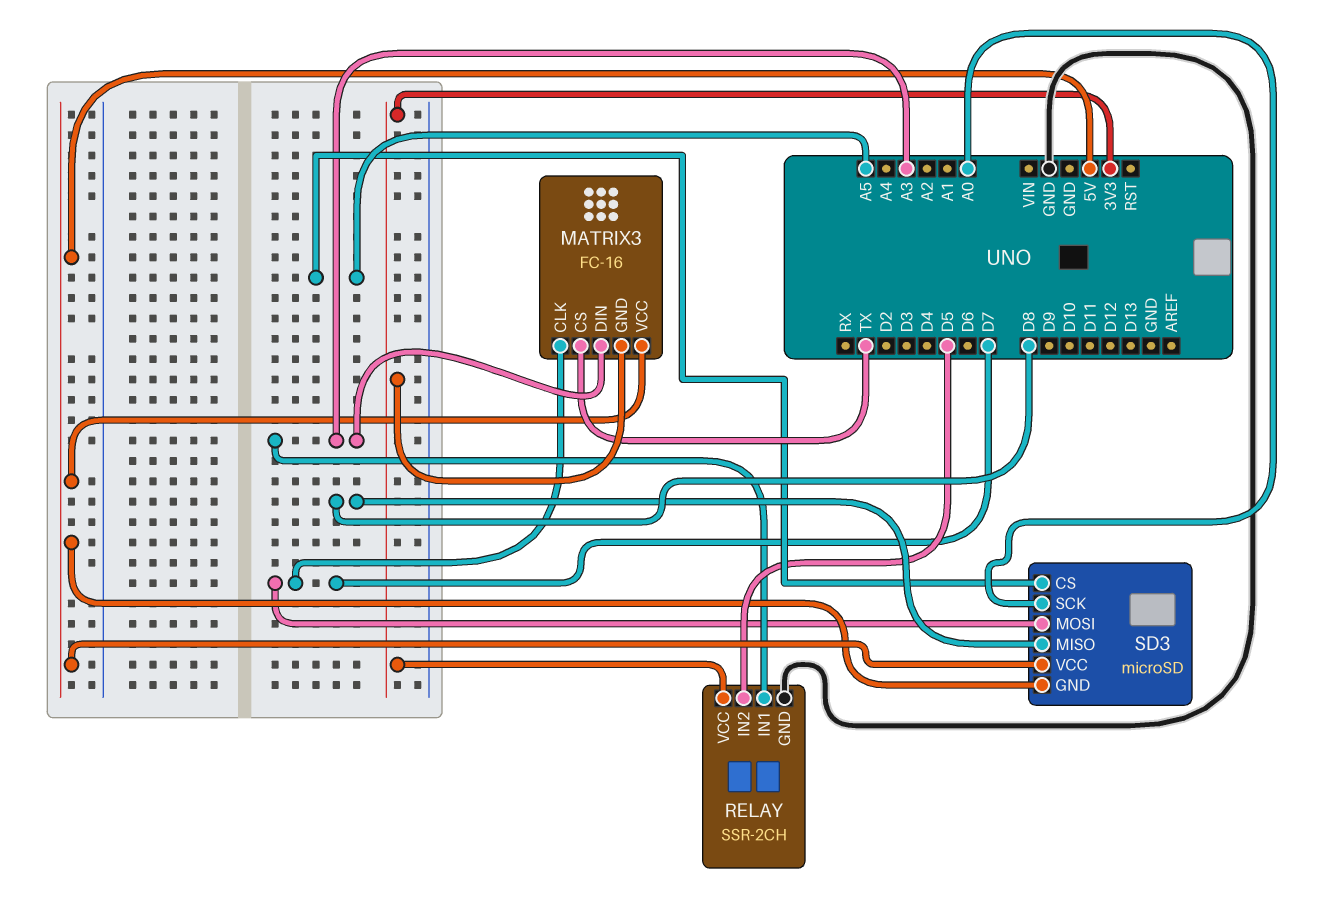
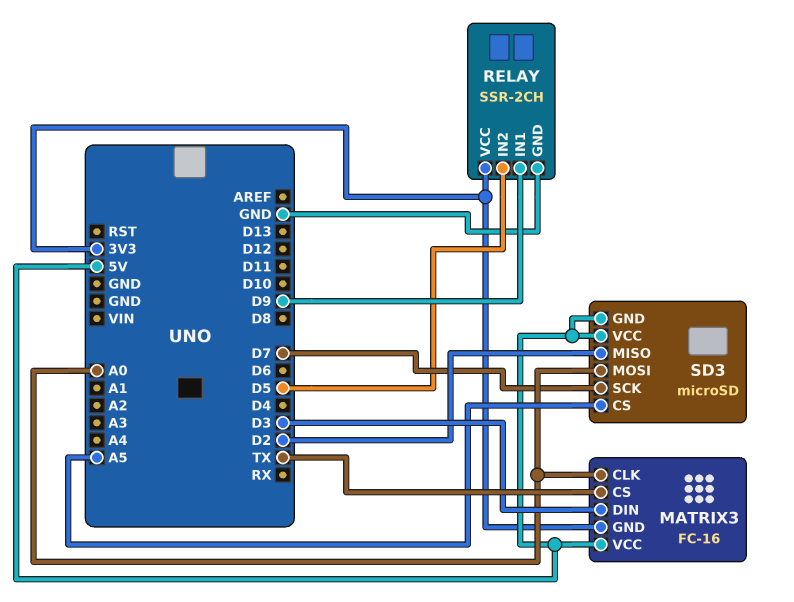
MATRIX3 pin CLK: D7 -> A0
MATRIX3 pin DIN: A3 -> D3
RELAY pin IN1: A3 -> D9
SD3 pin MISO: D8 -> D2
SD3 pin MOSI: D7 -> A0
SD3 pin SCK: A0 -> D7

